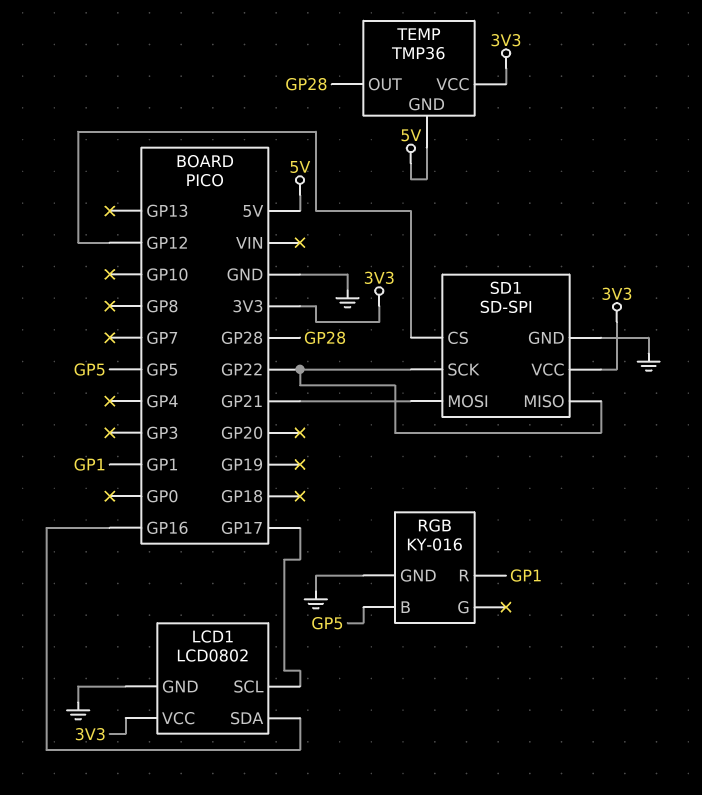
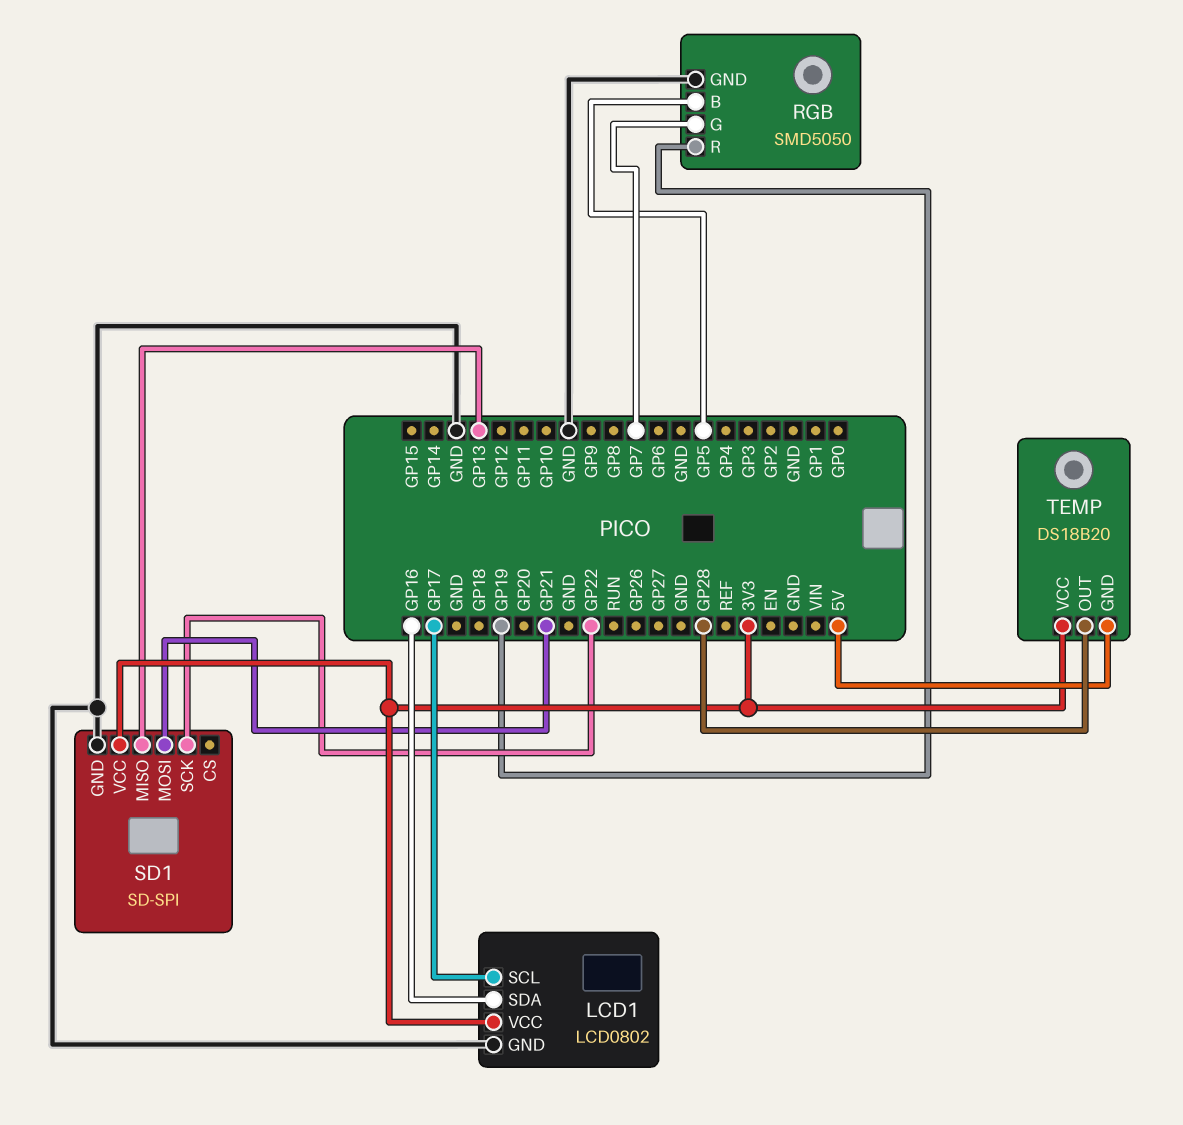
RGB: KY-016 -> SMD5050
RGB pin G: none -> GP7
RGB pin R: GP1 -> GP19
SD1 pin CS: GP12 -> none
SD1 pin MISO: GP22 -> GP13
TEMP: TMP36 -> DS18B20

